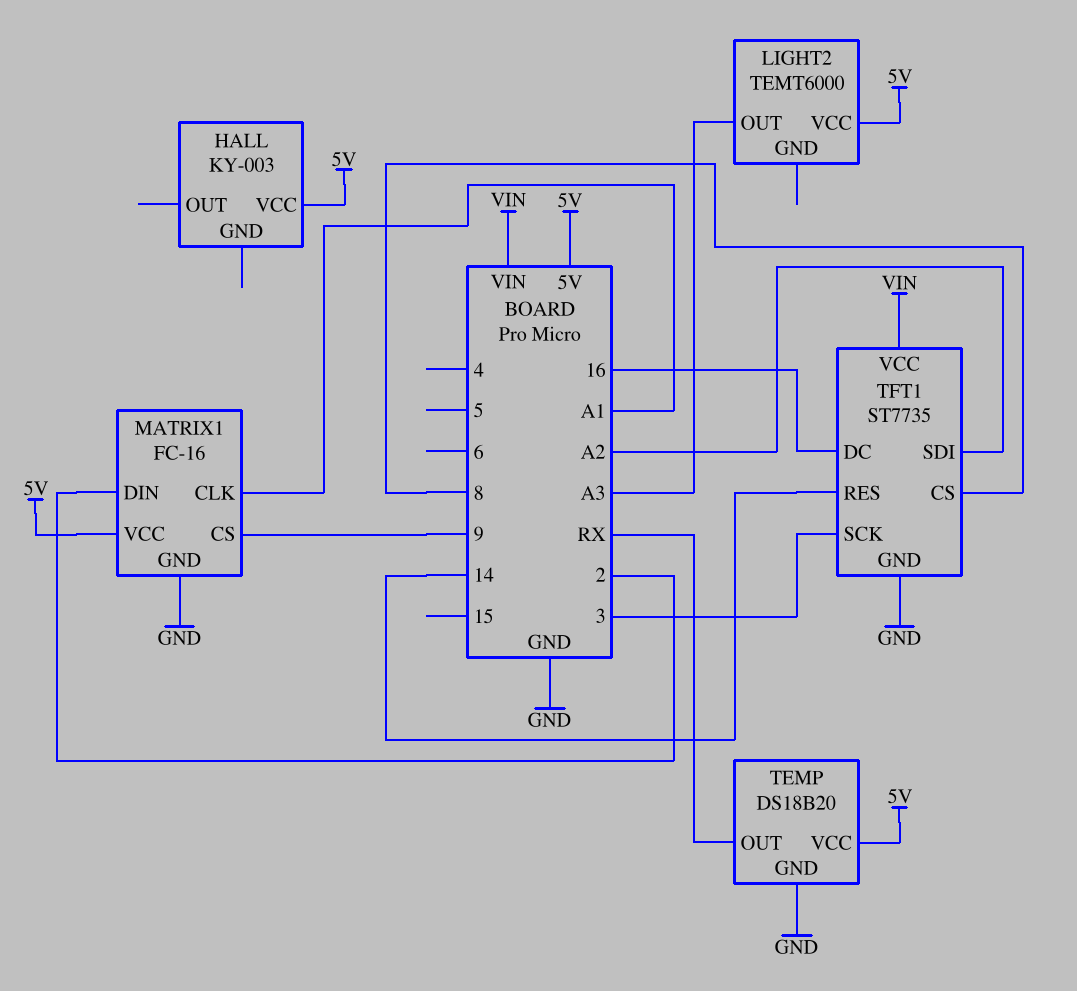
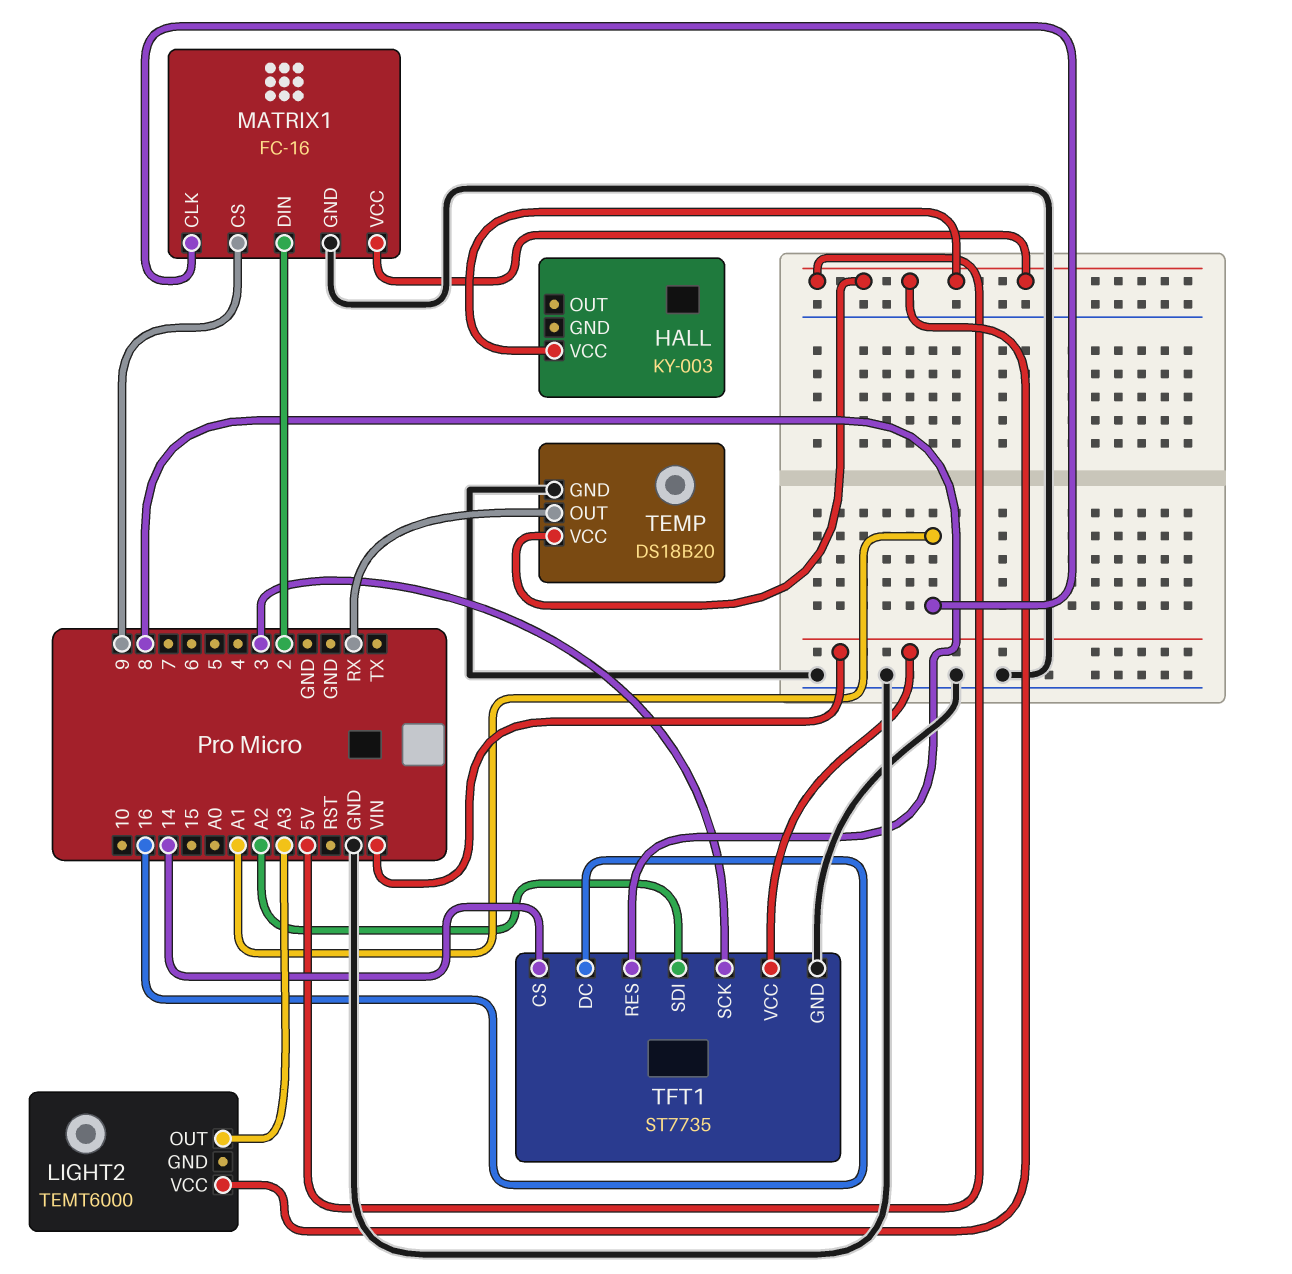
TFT1 pin CS: 8 -> 14
TFT1 pin RES: 14 -> 8

